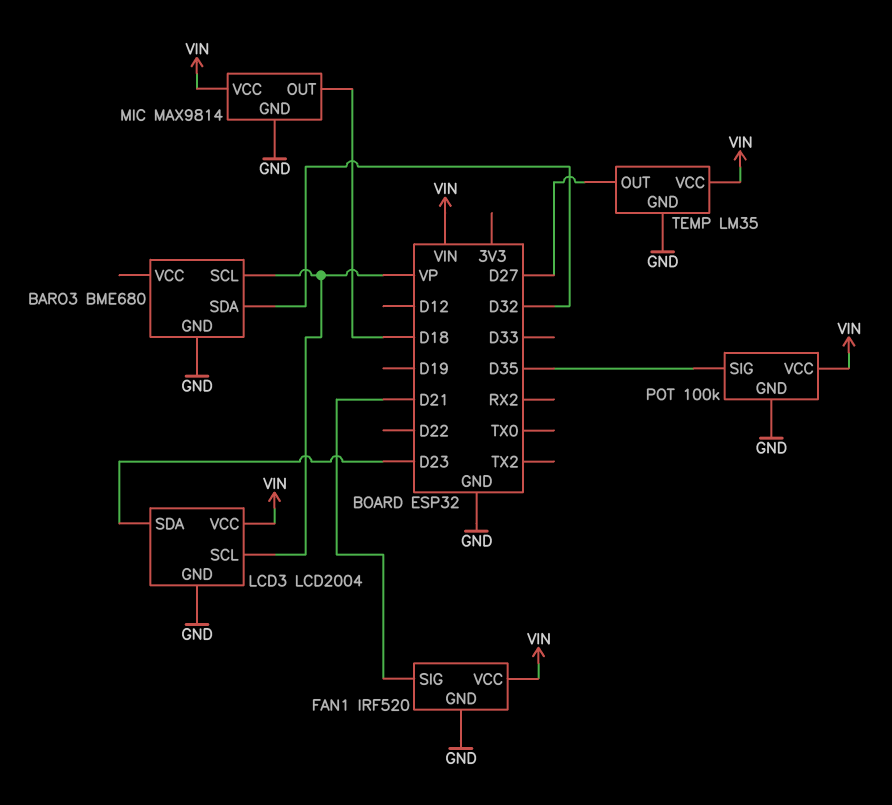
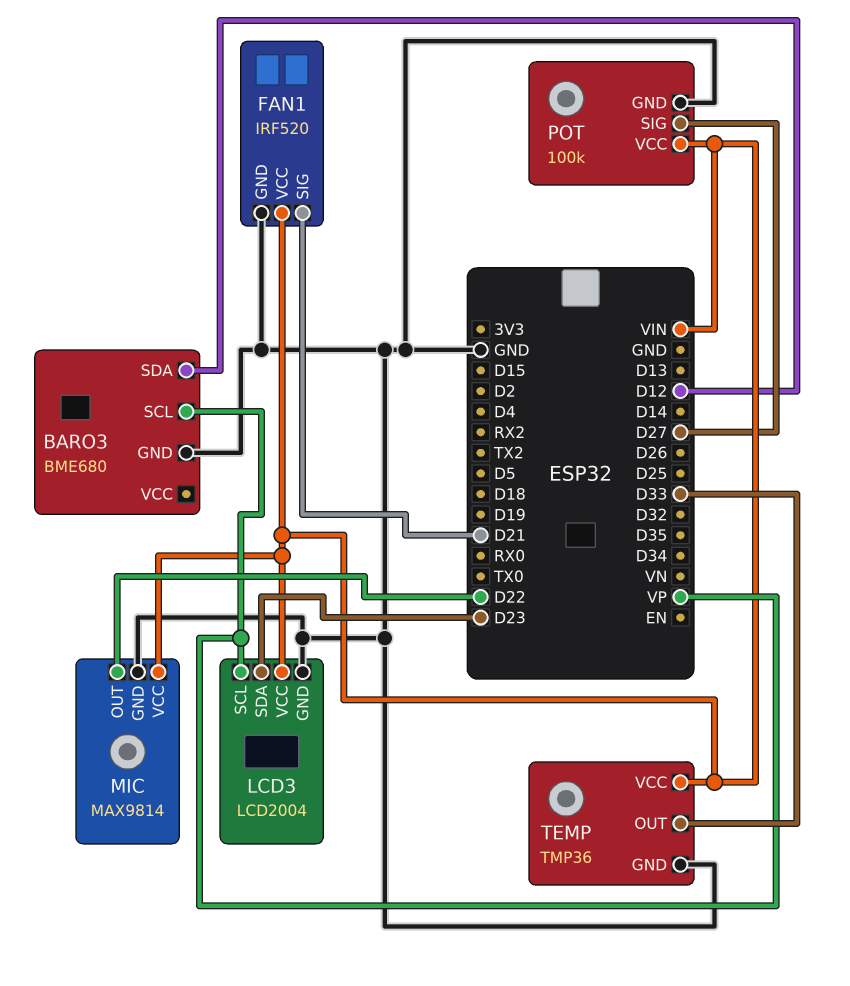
BARO3 pin SDA: D32 -> D12
MIC pin OUT: D18 -> D22
POT pin SIG: D35 -> D27
TEMP: LM35 -> TMP36
TEMP pin OUT: D27 -> D33

